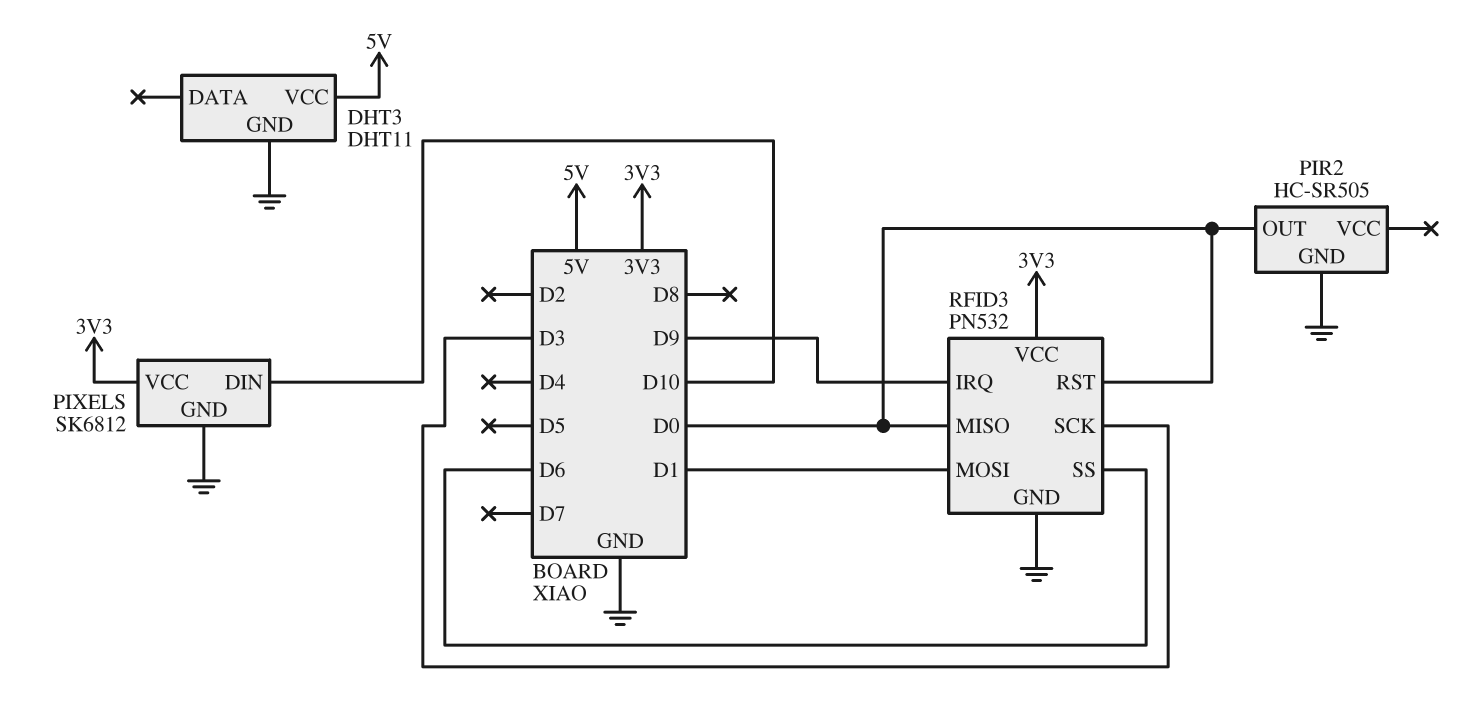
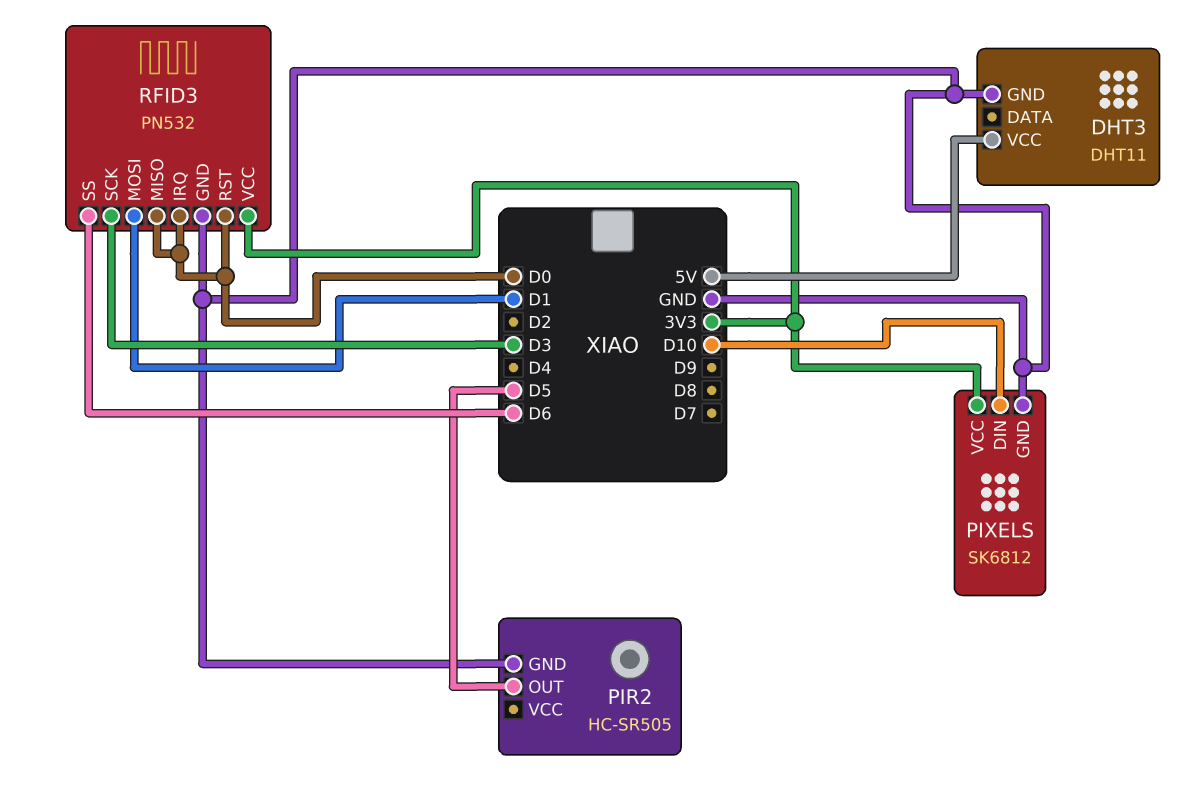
PIR2 pin OUT: D0 -> D5
RFID3 pin IRQ: D9 -> D0

